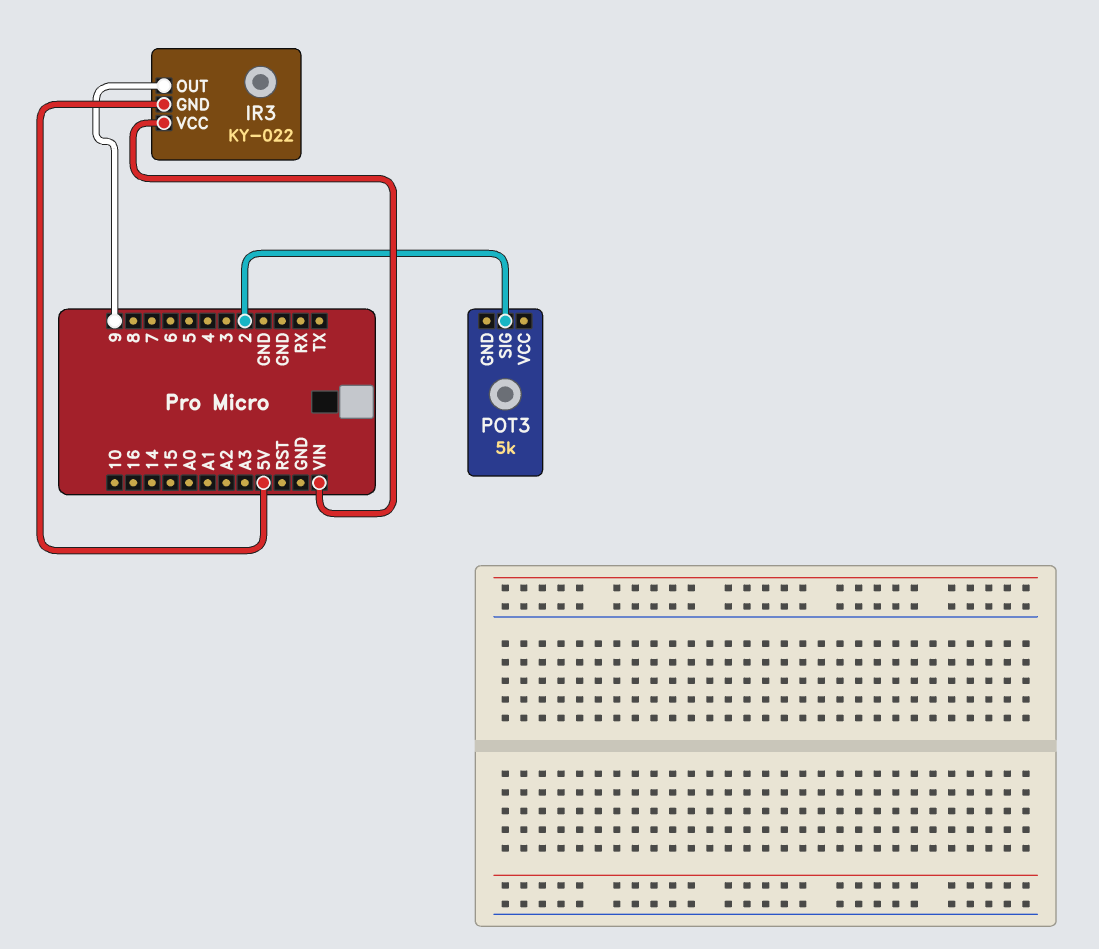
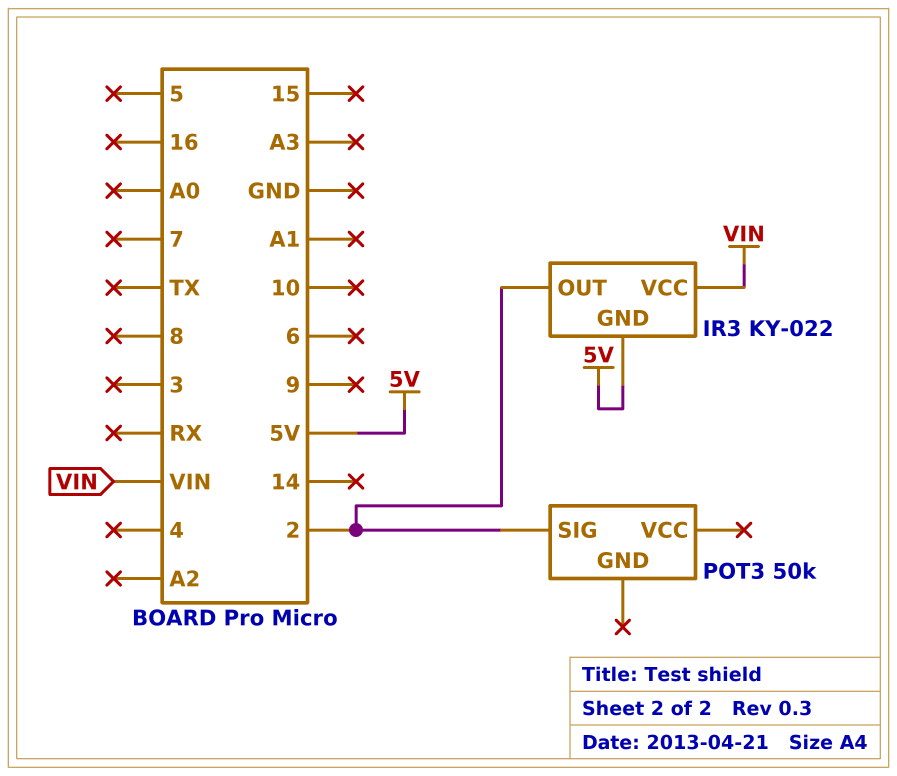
IR3 pin OUT: 9 -> 2
POT3: 5k -> 50k

